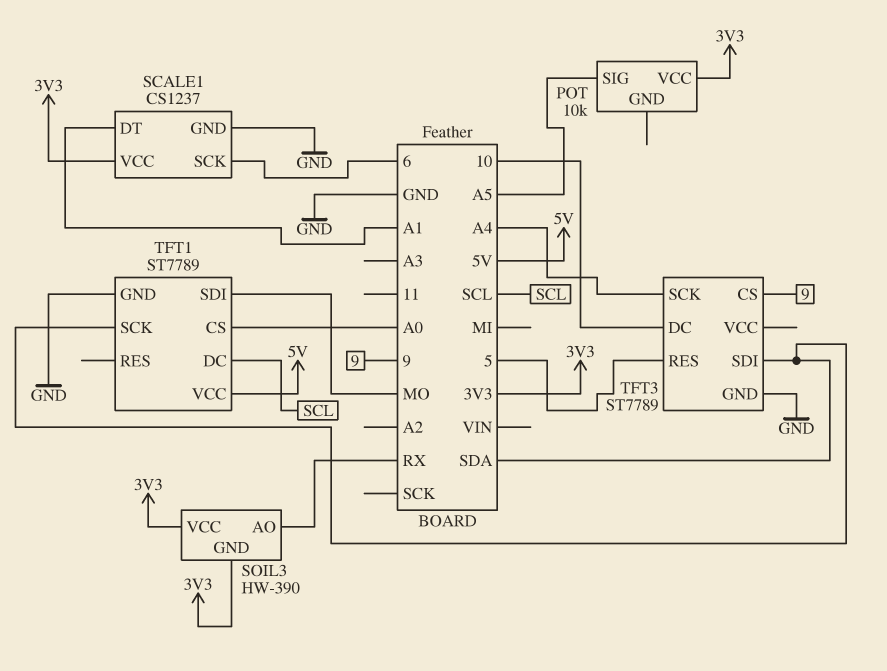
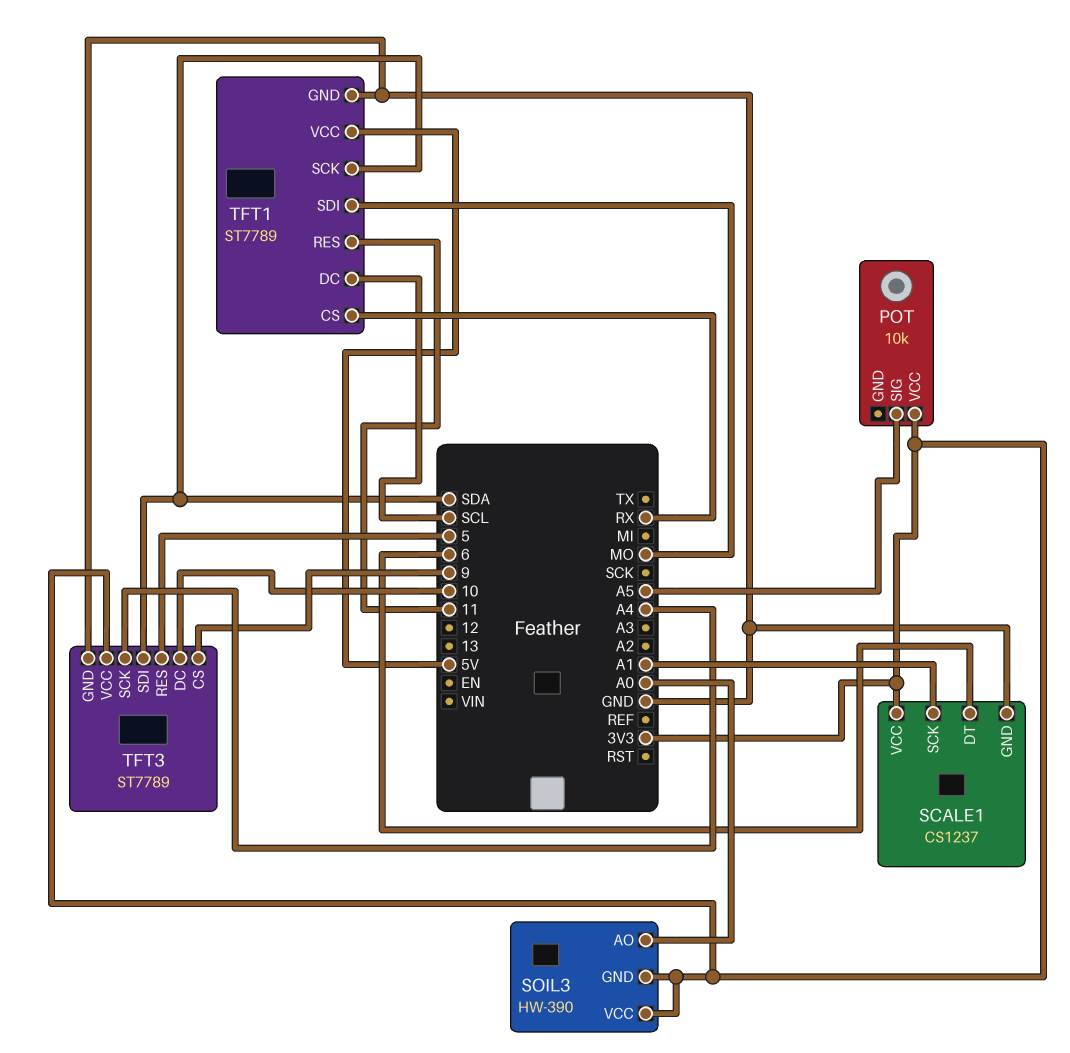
SCALE1 pin DT: A1 -> 6
SCALE1 pin SCK: 6 -> A1
SOIL3 pin AO: RX -> A0
TFT1 pin CS: A0 -> RX
TFT1 pin RES: none -> 11
TFT3 pin VCC: none -> 3V3

